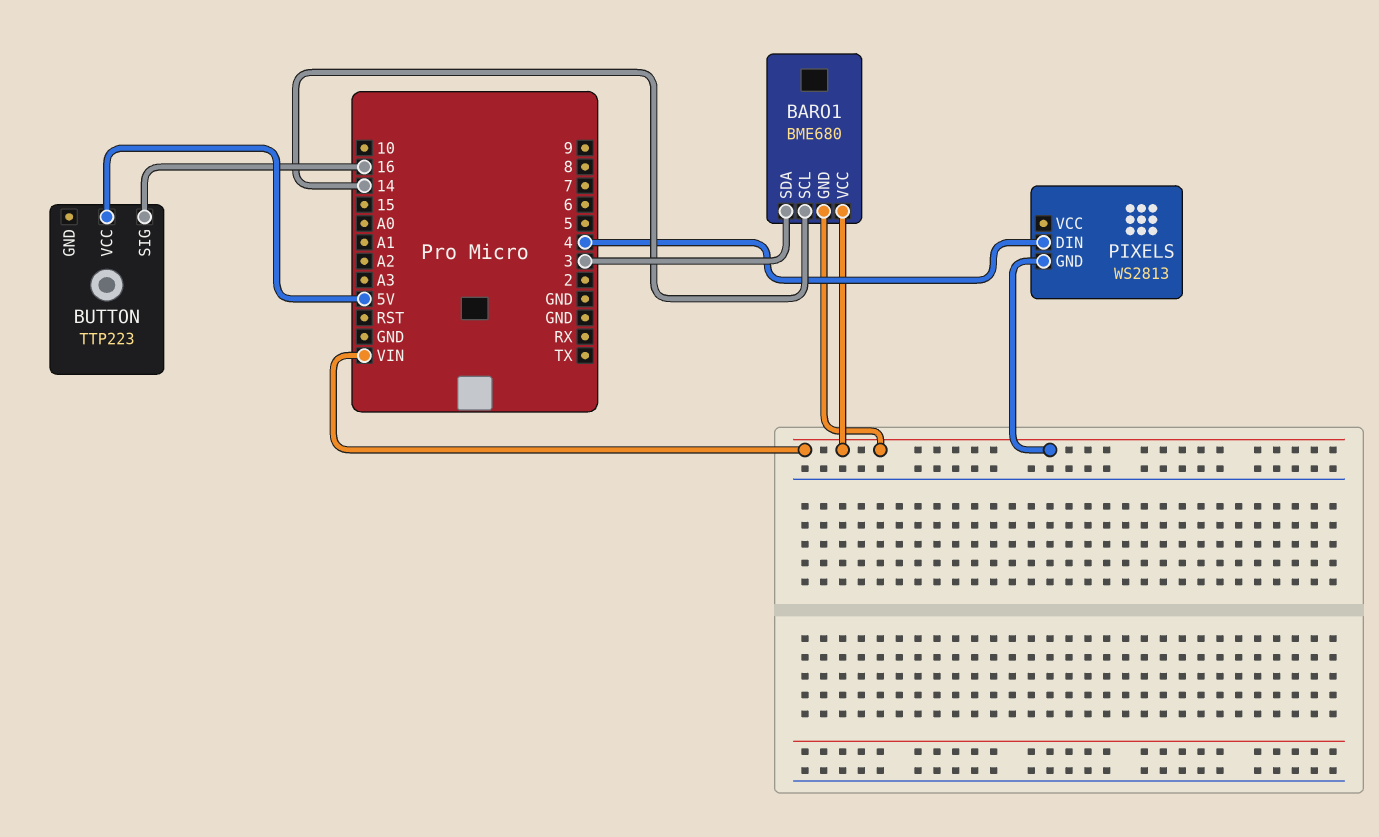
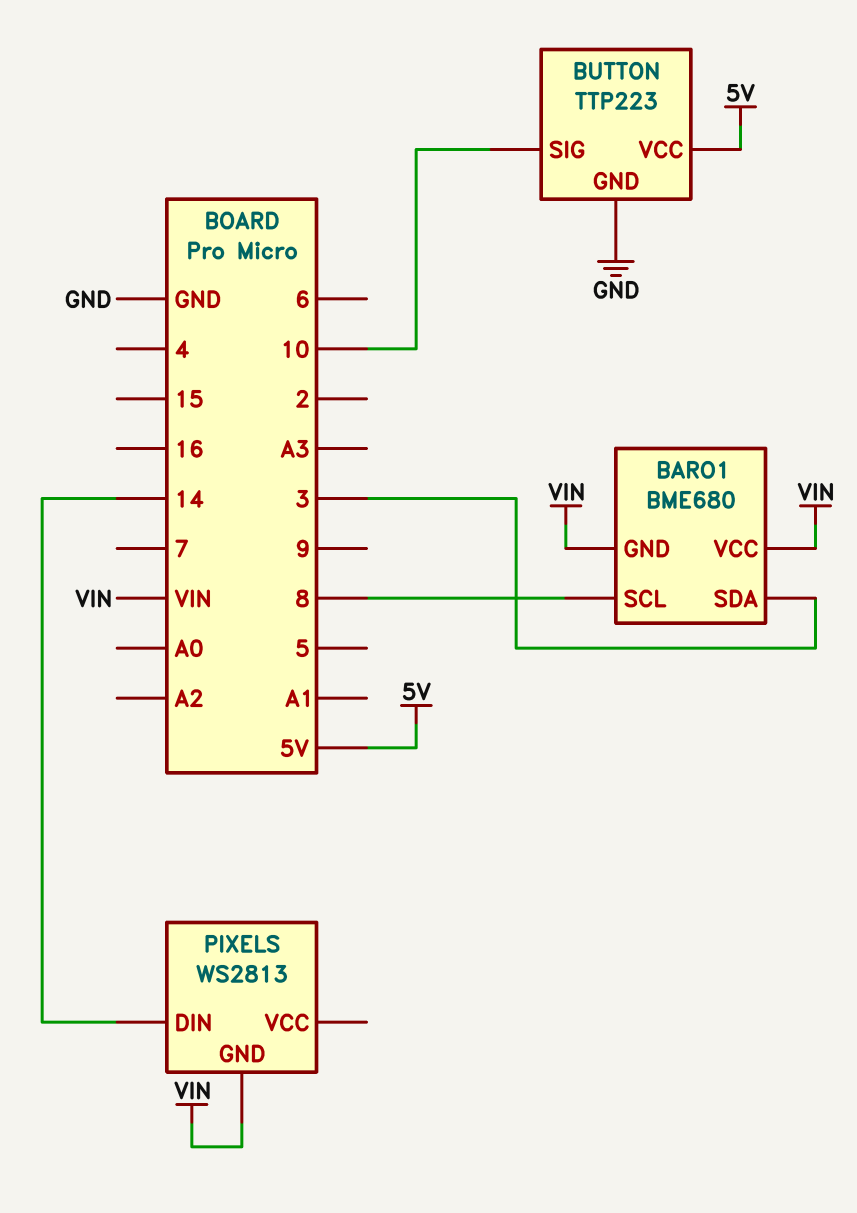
BARO1 pin SCL: 14 -> 8
BUTTON pin GND: none -> GND
BUTTON pin SIG: 16 -> 10
PIXELS pin DIN: 4 -> 14

